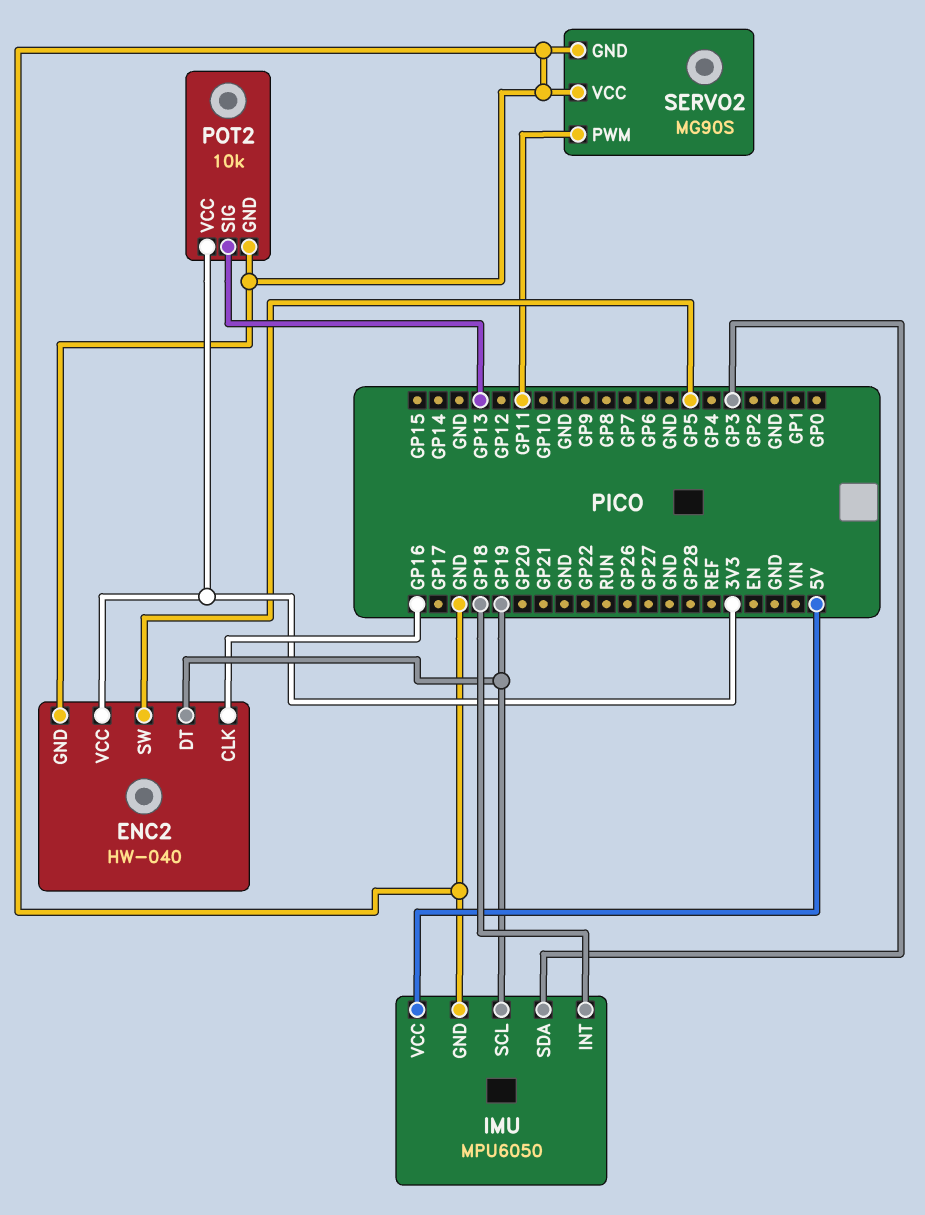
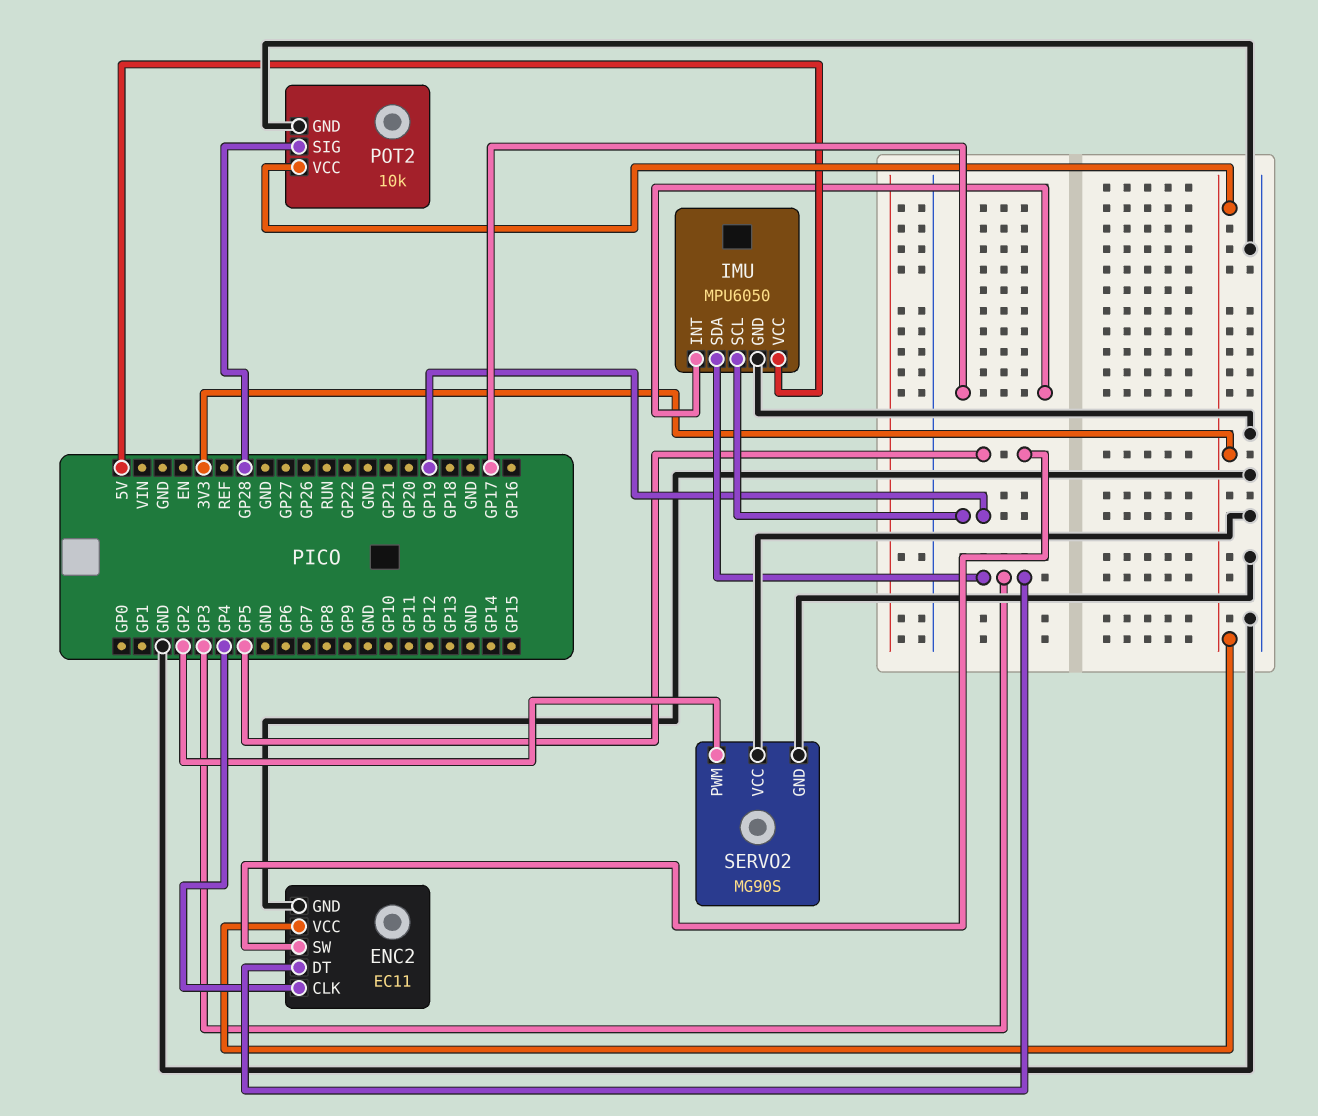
ENC2: HW-040 -> EC11
ENC2 pin CLK: GP16 -> GP4
ENC2 pin DT: GP19 -> GP3
IMU pin INT: GP18 -> GP17
POT2 pin SIG: GP13 -> GP28
SERVO2 pin PWM: GP11 -> GP2

